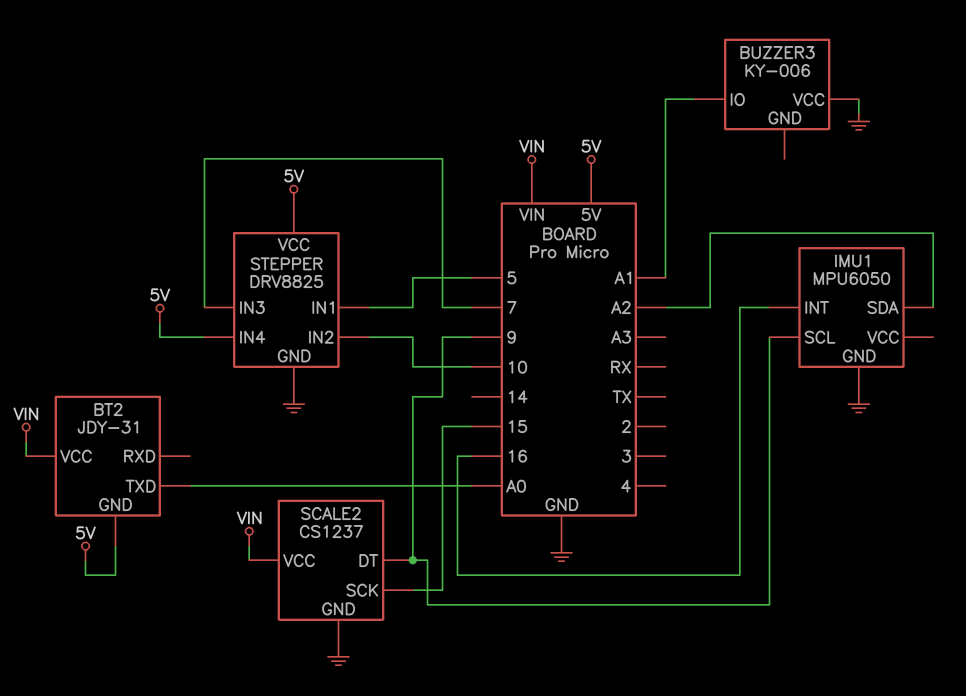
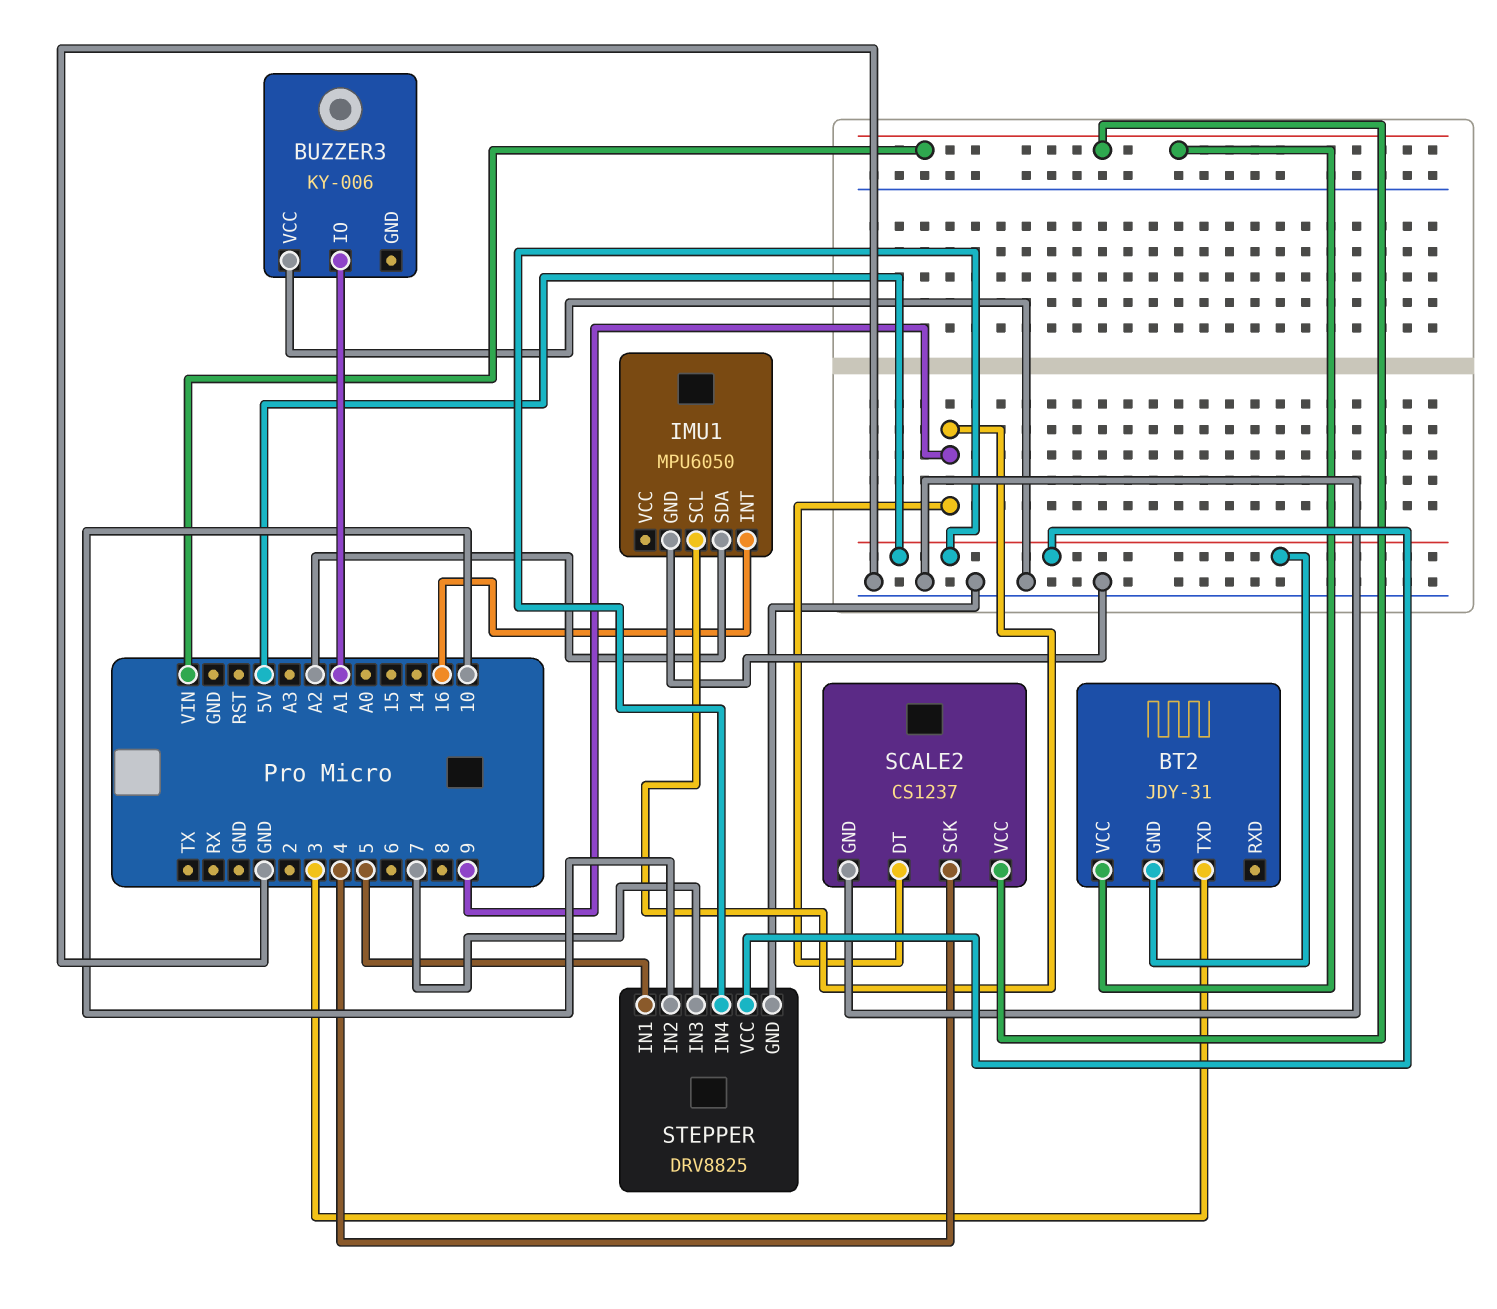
BT2 pin TXD: A0 -> 3
SCALE2 pin SCK: 15 -> 4

